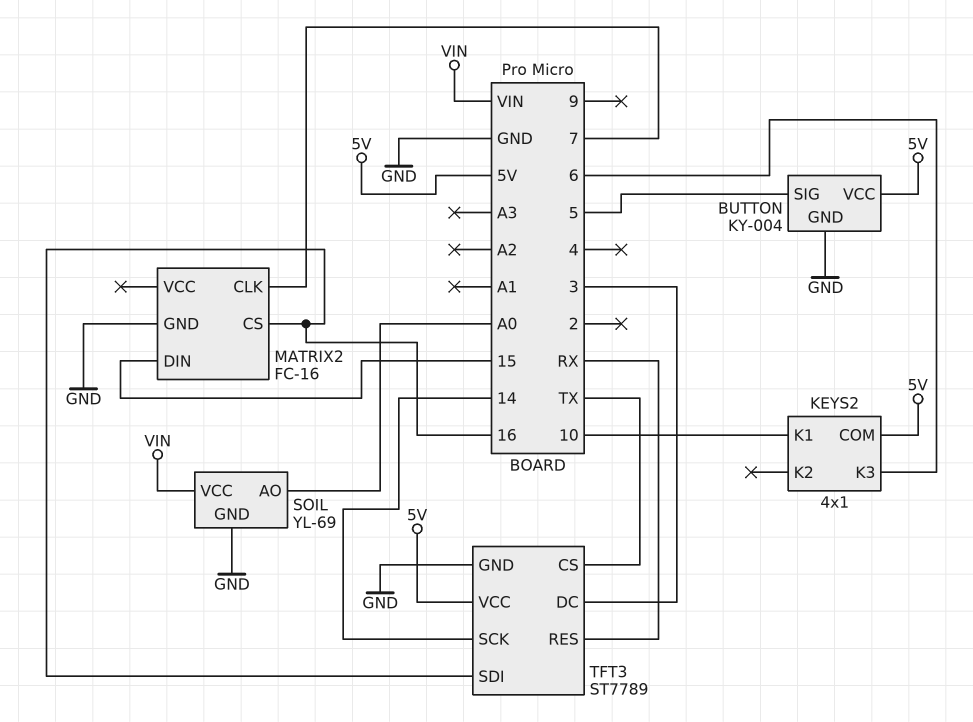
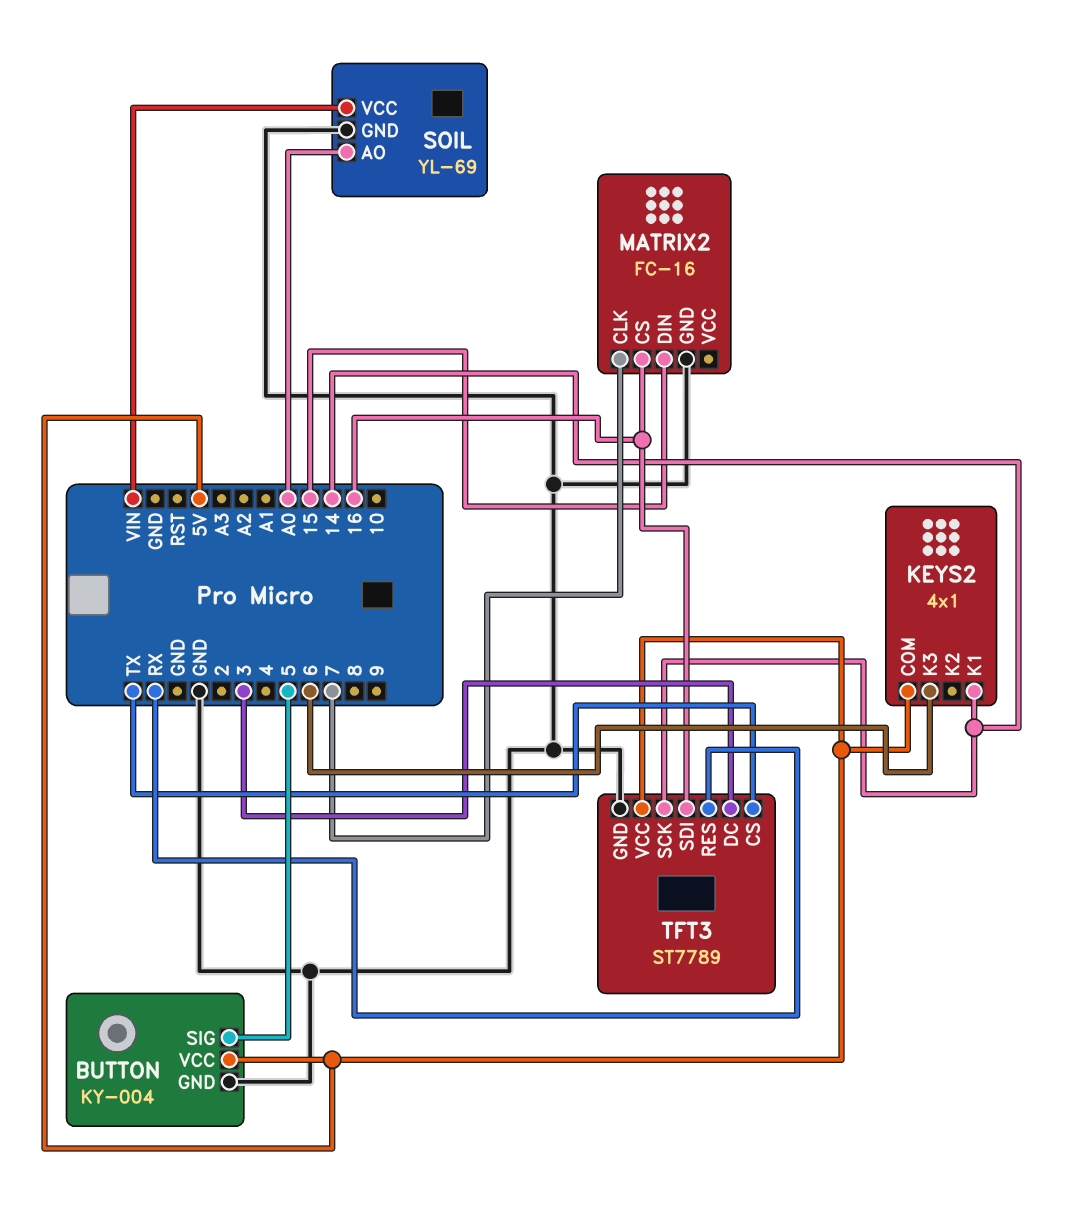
KEYS2 pin K1: 10 -> 14

